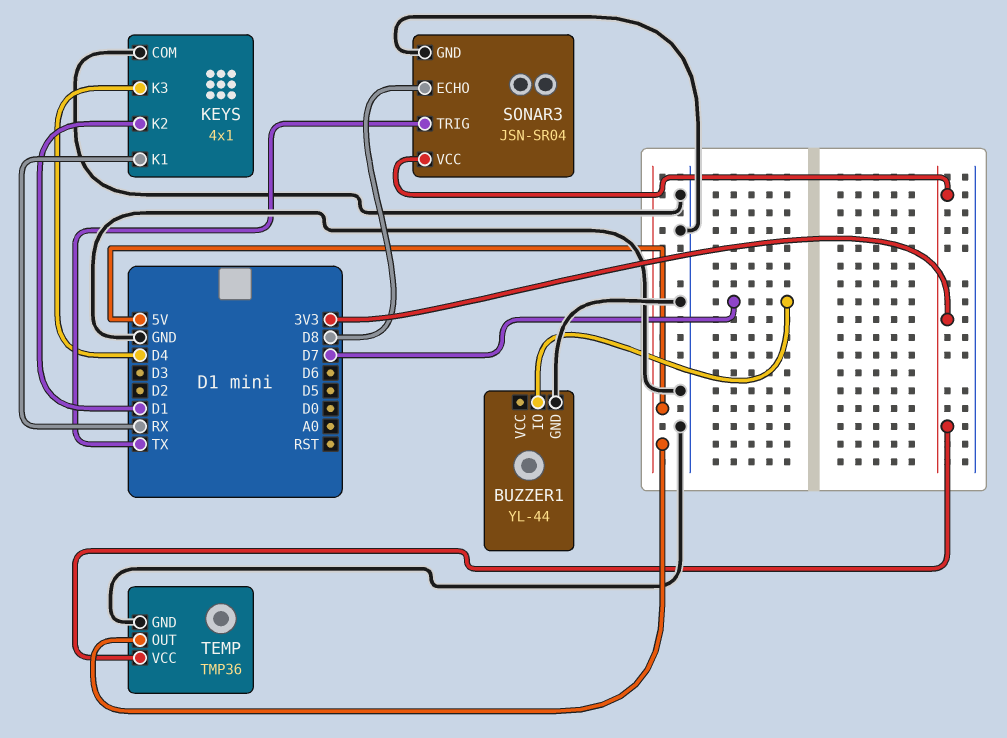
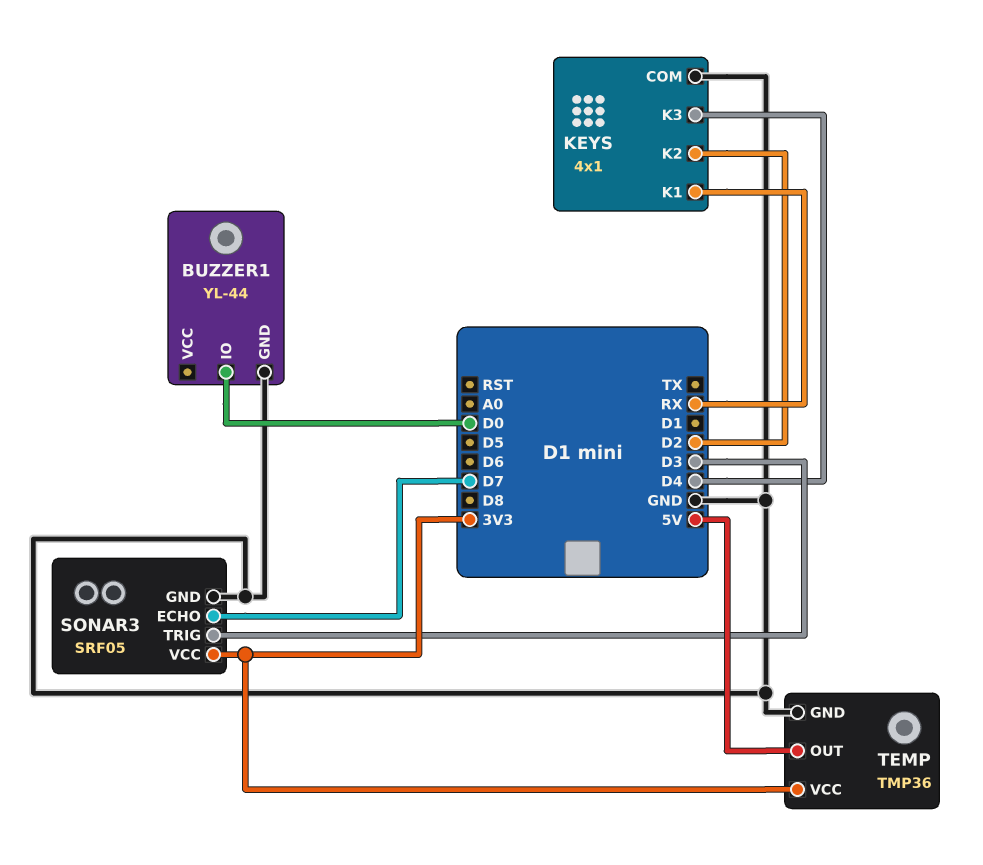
BUZZER1 pin IO: D7 -> D0
KEYS pin K2: D1 -> D2
SONAR3: JSN-SR04 -> SRF05
SONAR3 pin ECHO: D8 -> D7
SONAR3 pin TRIG: TX -> D3

